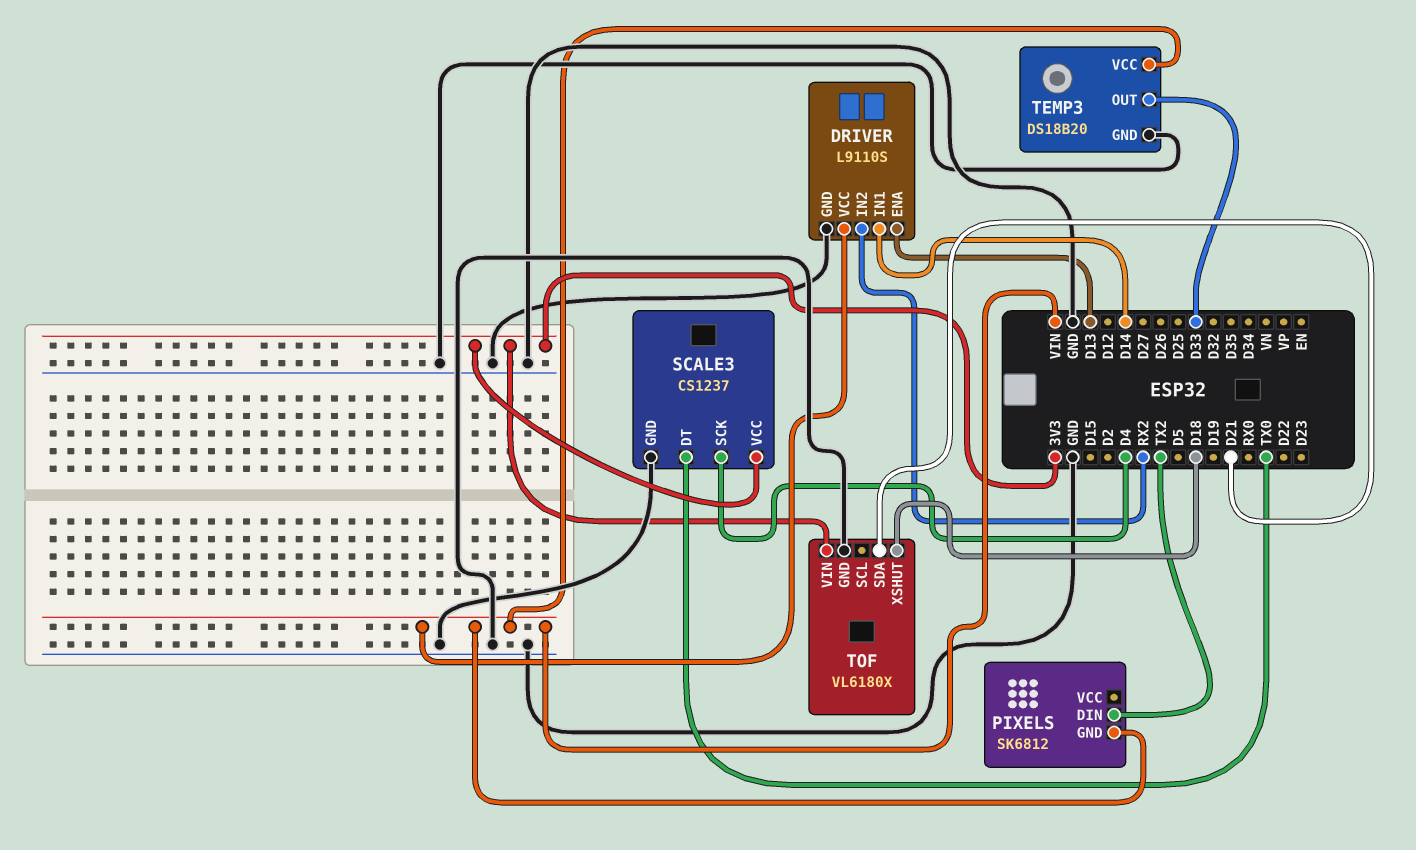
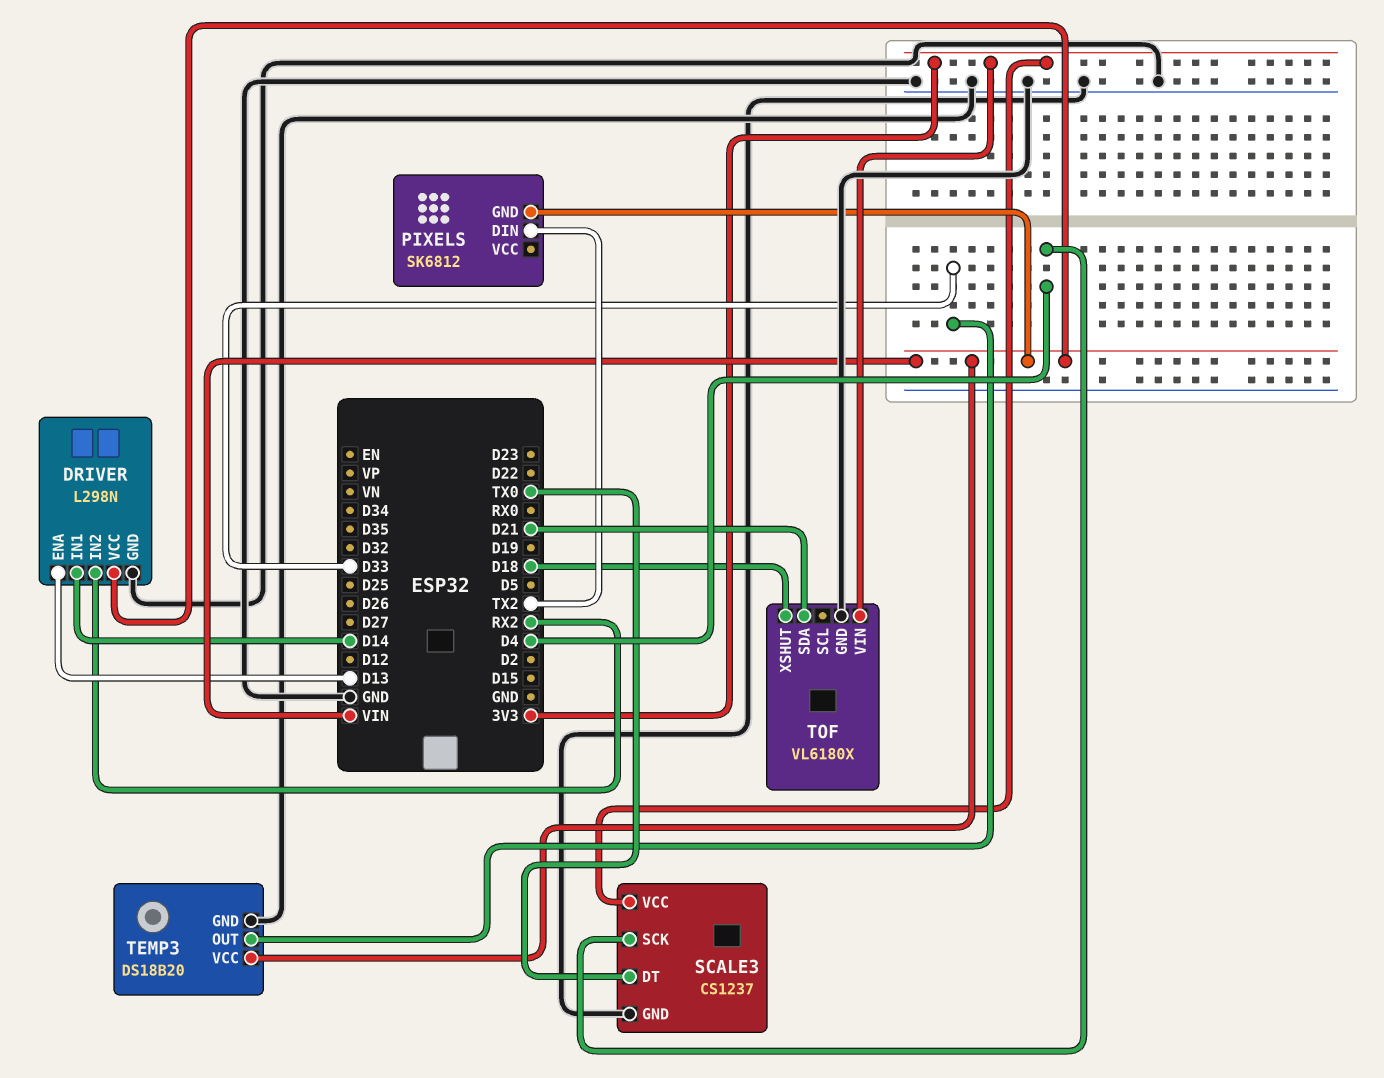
DRIVER: L9110S -> L298N

